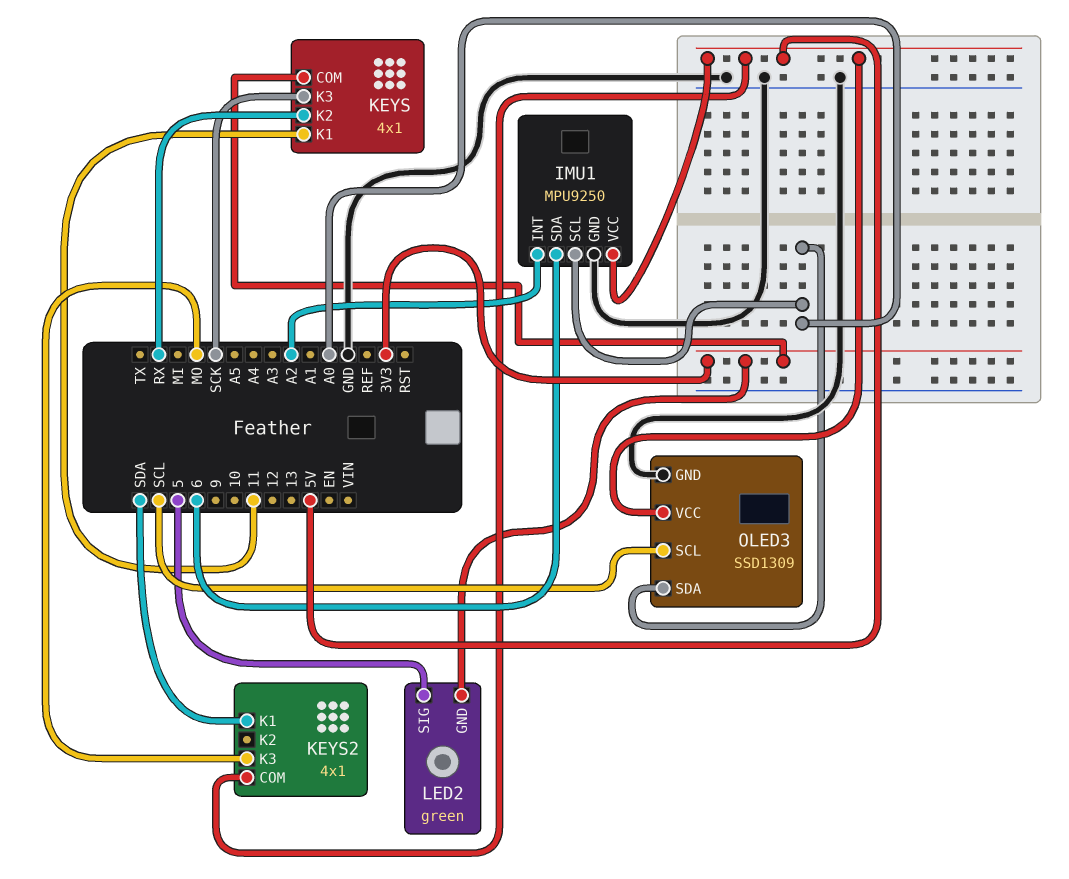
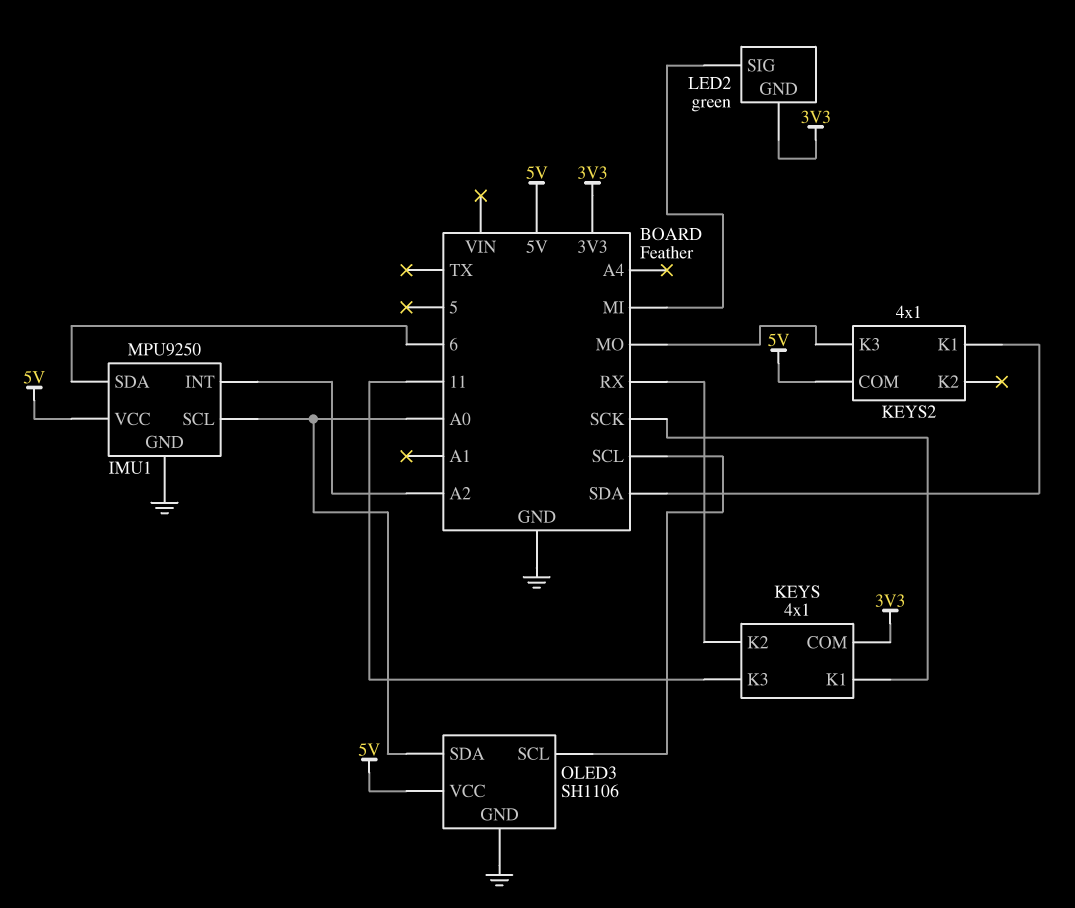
KEYS pin K1: 11 -> SCK
KEYS pin K3: SCK -> 11
LED2 pin SIG: 5 -> MI
OLED3: SSD1309 -> SH1106

